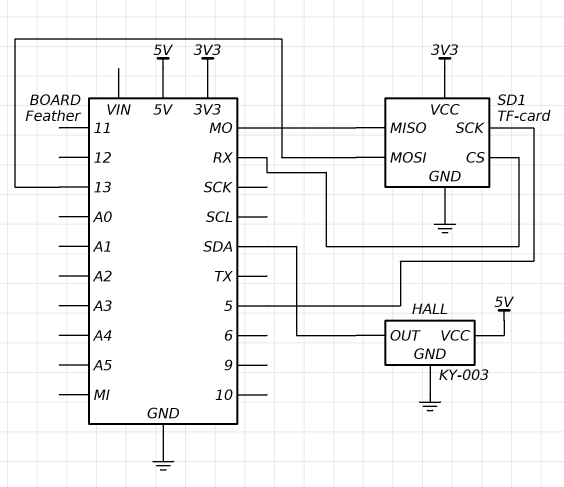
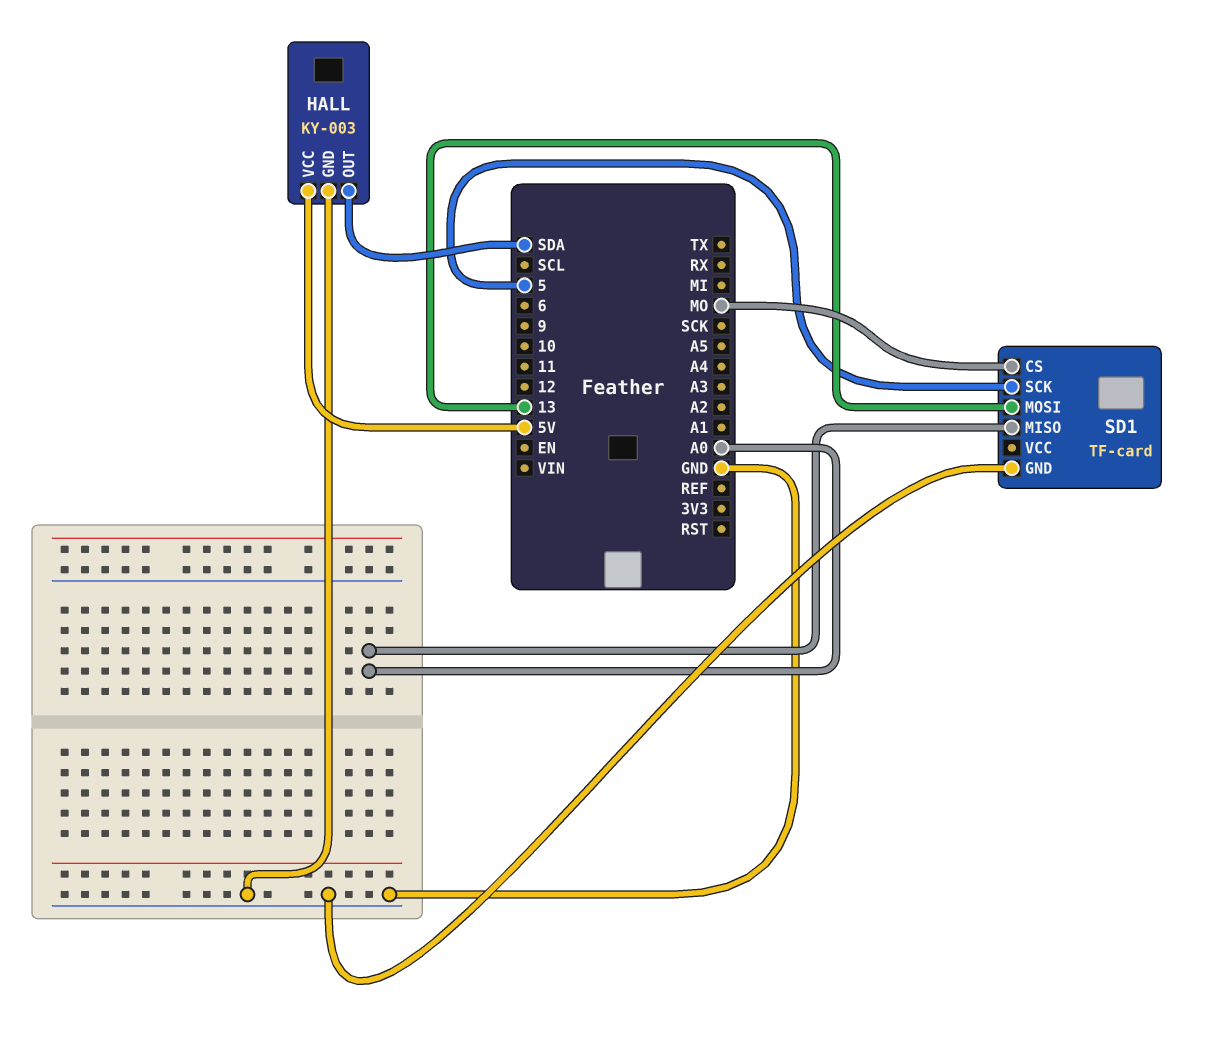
SD1 pin CS: RX -> MO
SD1 pin MISO: MO -> A0
SD1 pin VCC: 3V3 -> none

